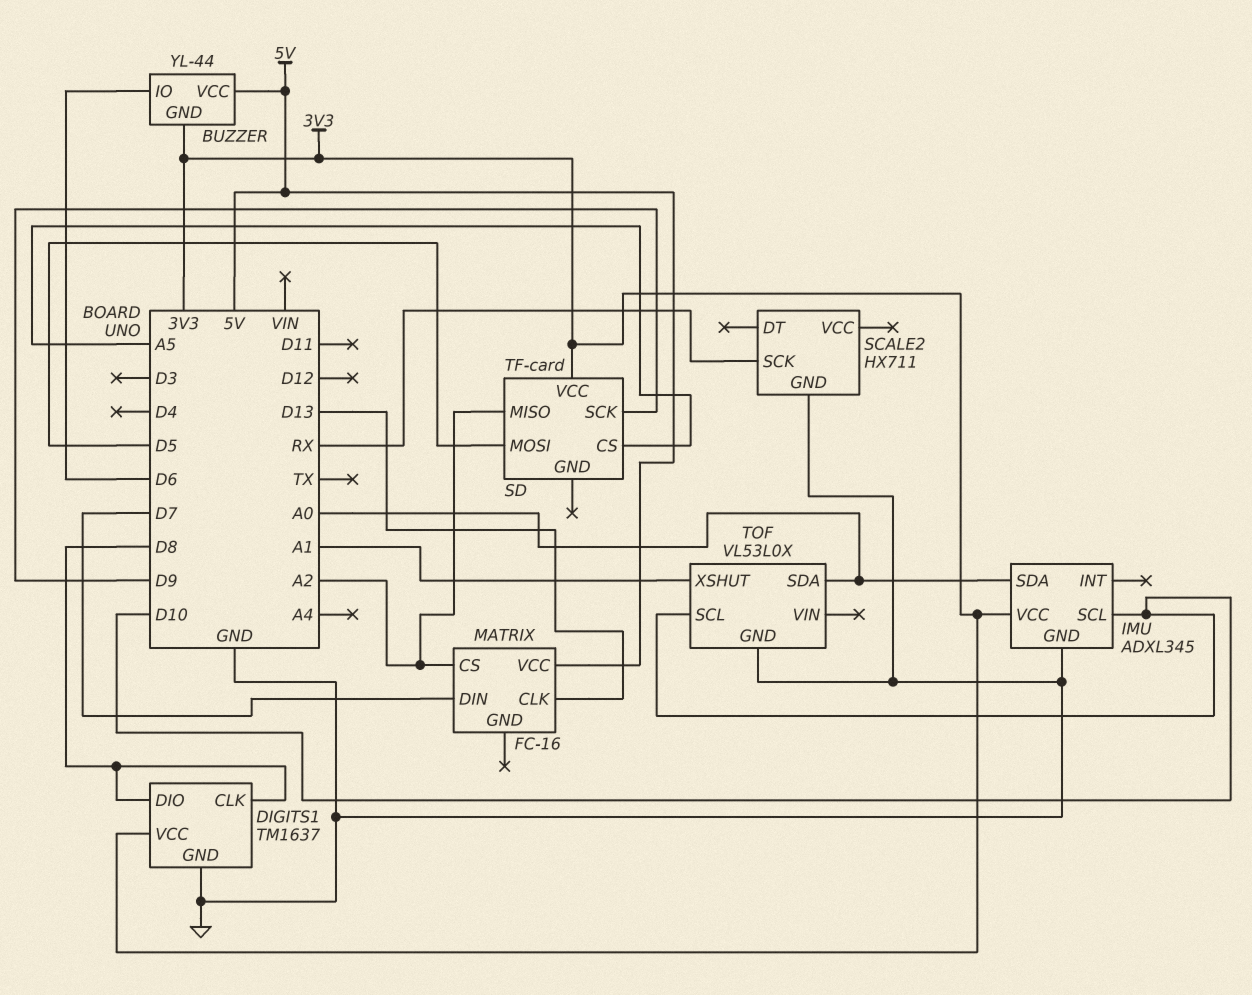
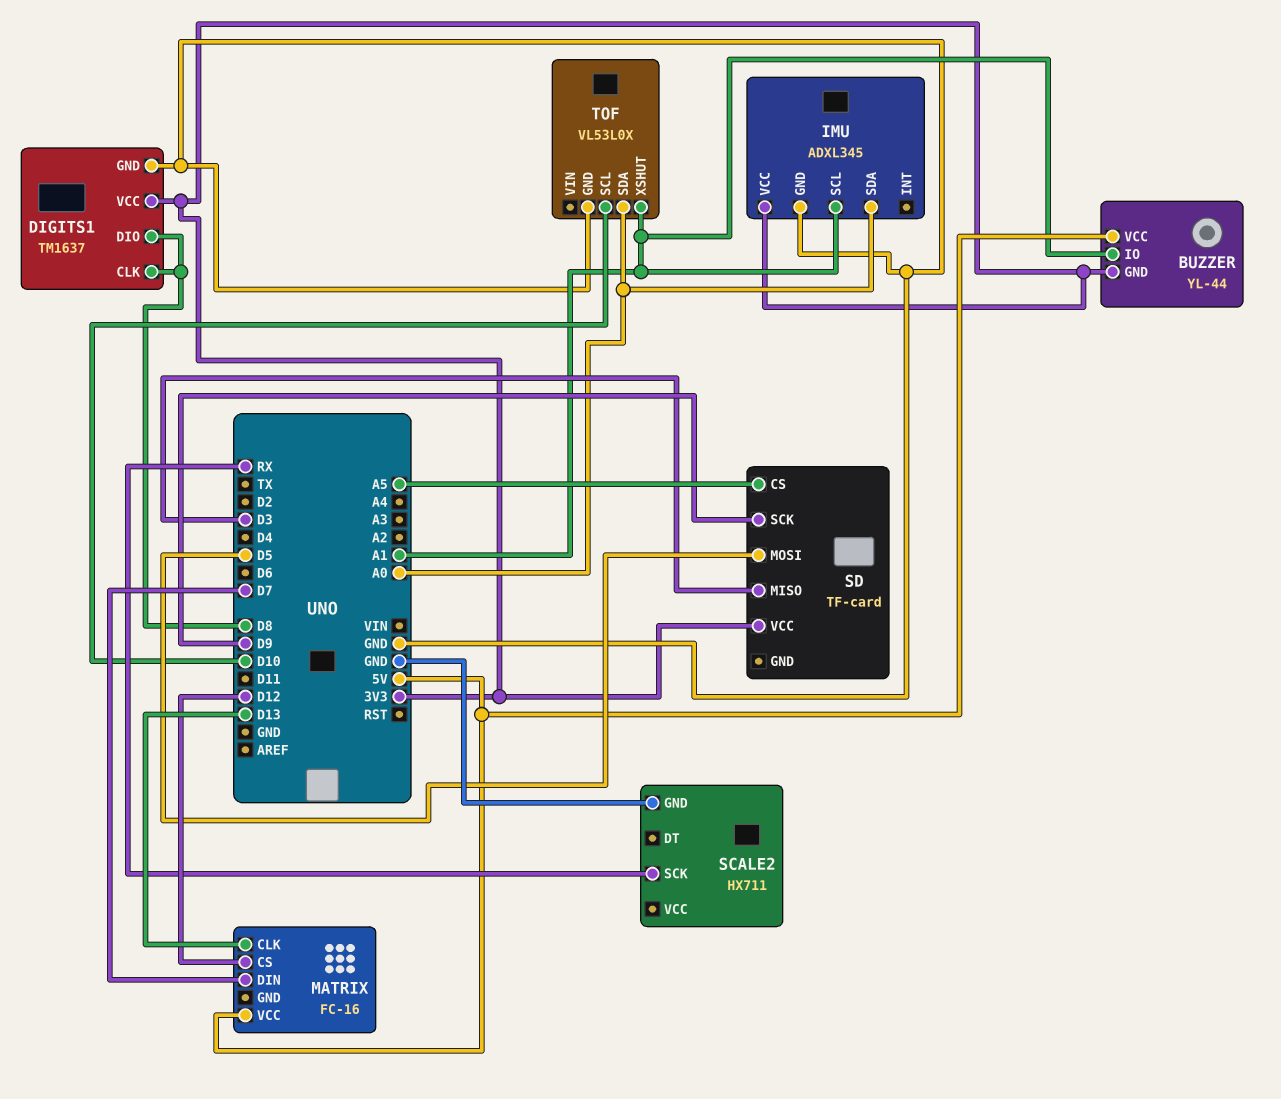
BUZZER pin IO: D6 -> A1
IMU pin SCL: D10 -> A1
MATRIX pin CS: A2 -> D12
SD pin MISO: A2 -> D3

